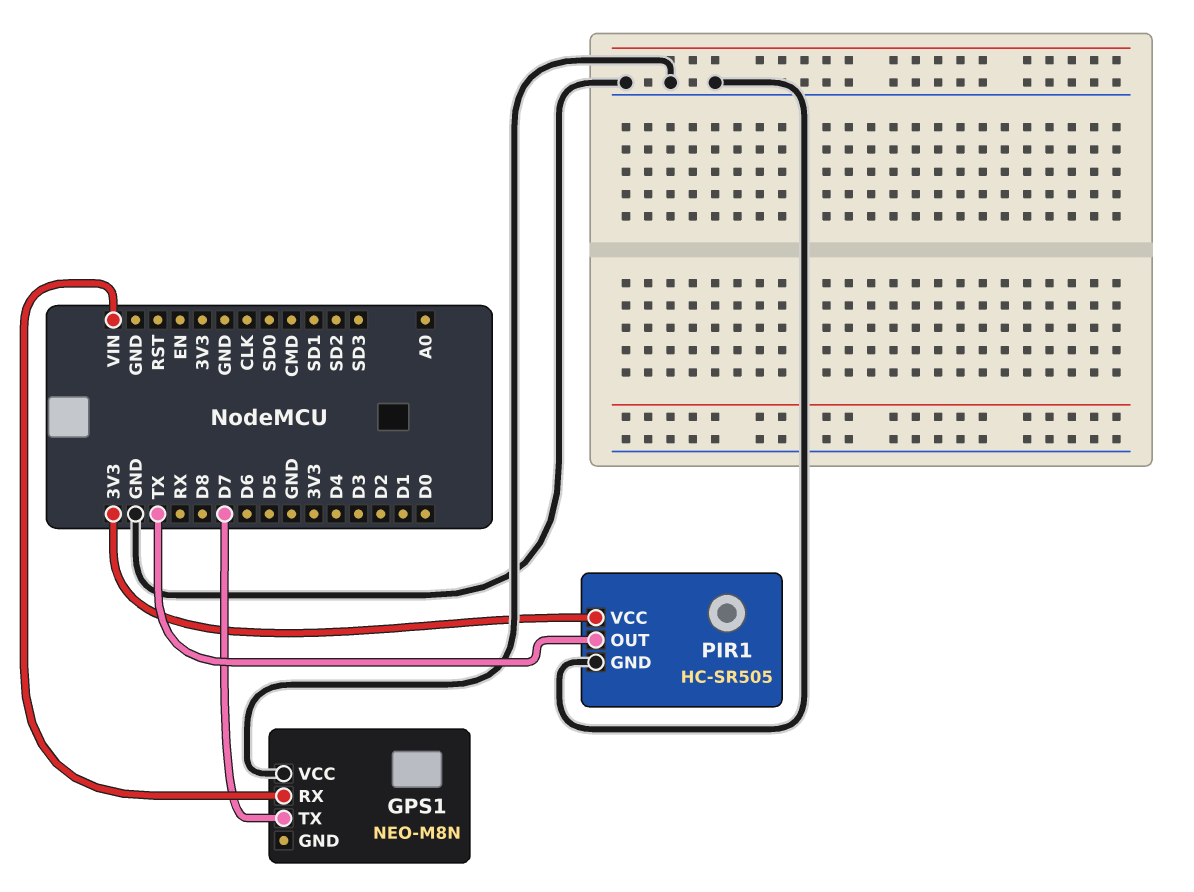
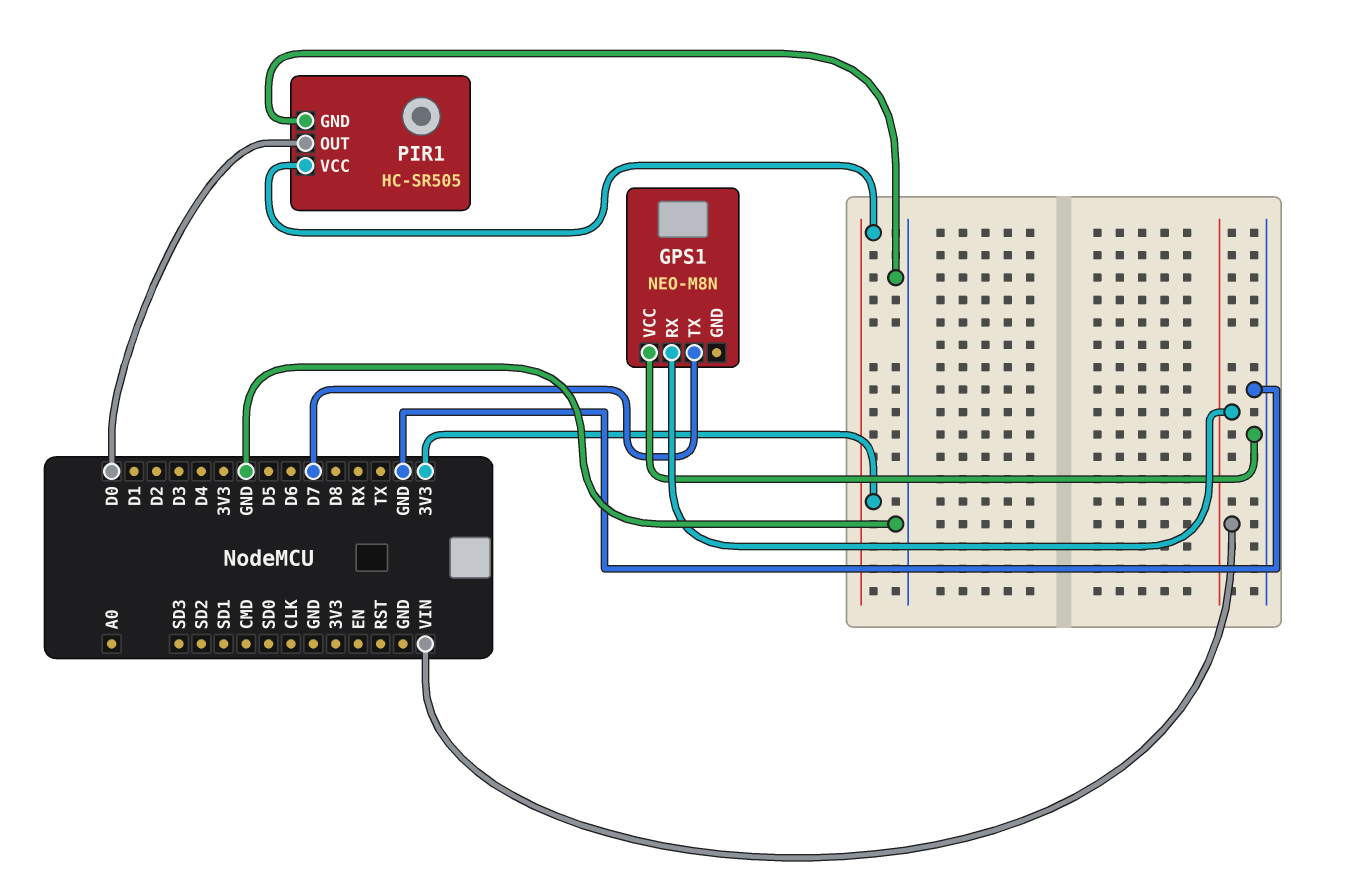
PIR1 pin OUT: TX -> D0

